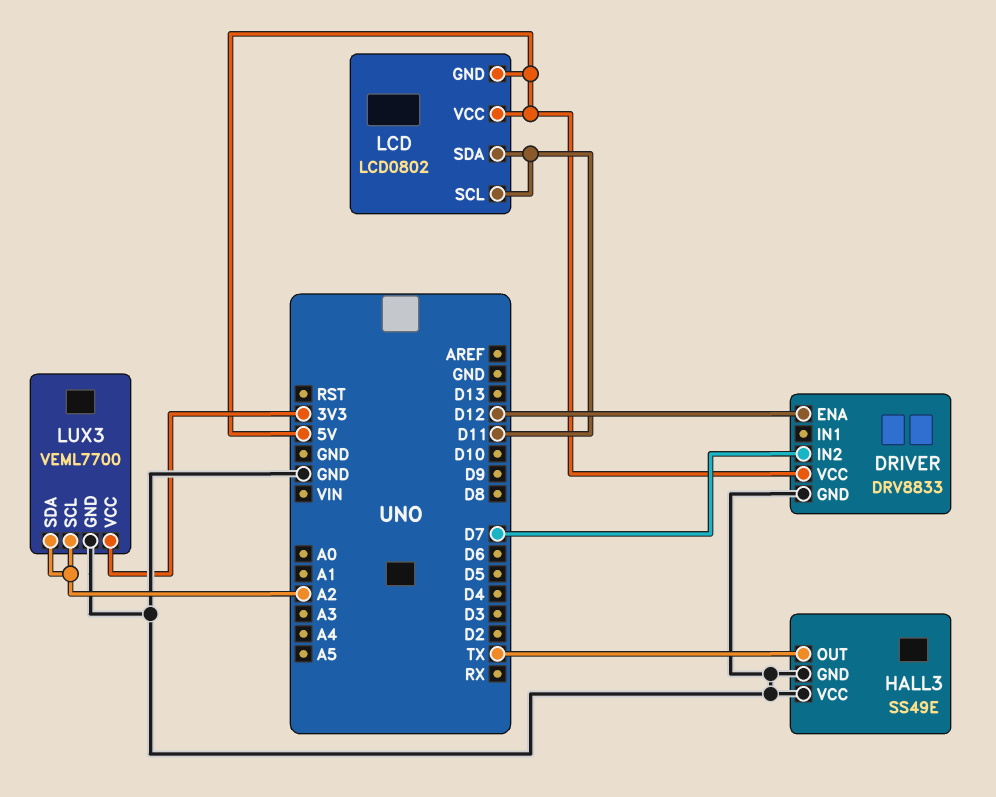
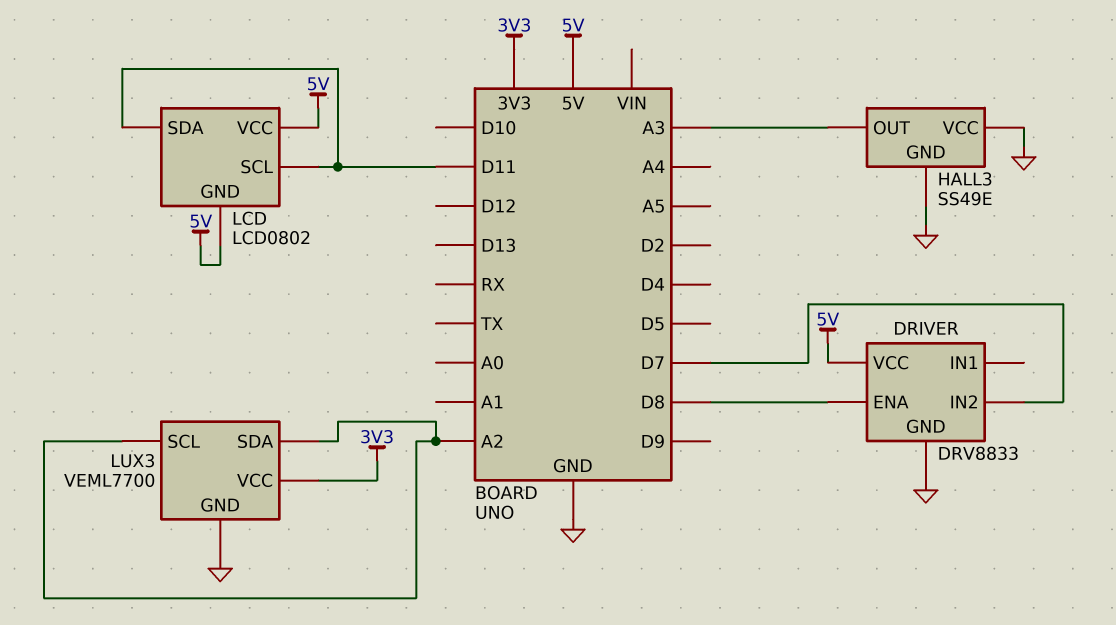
DRIVER pin ENA: D12 -> D8
HALL3 pin OUT: TX -> A3

